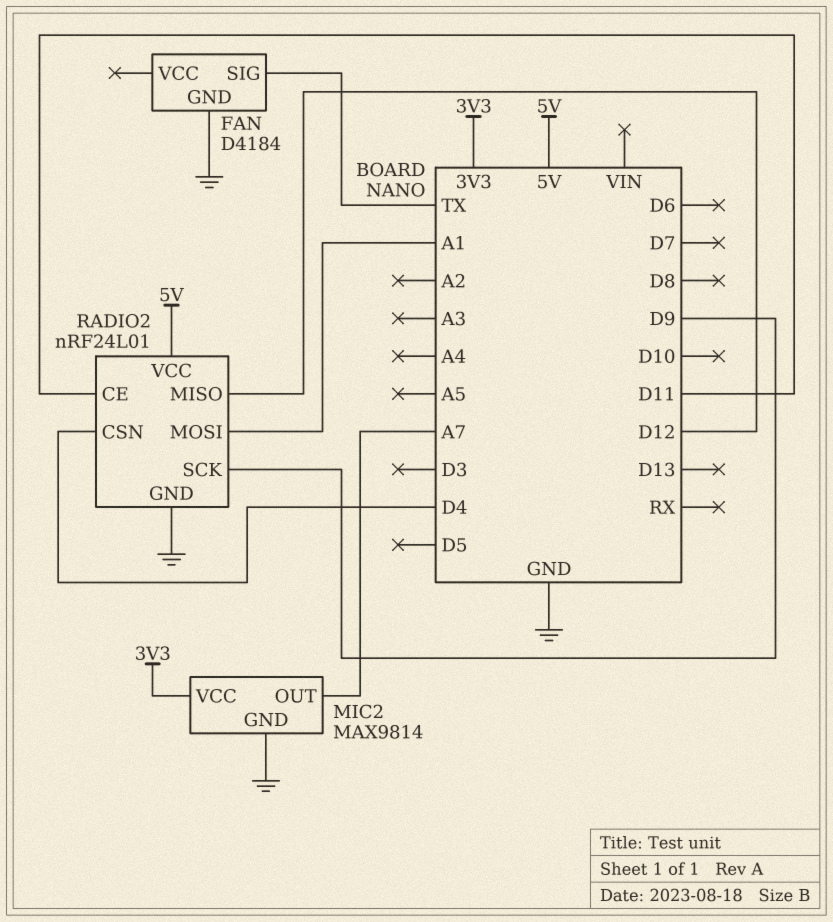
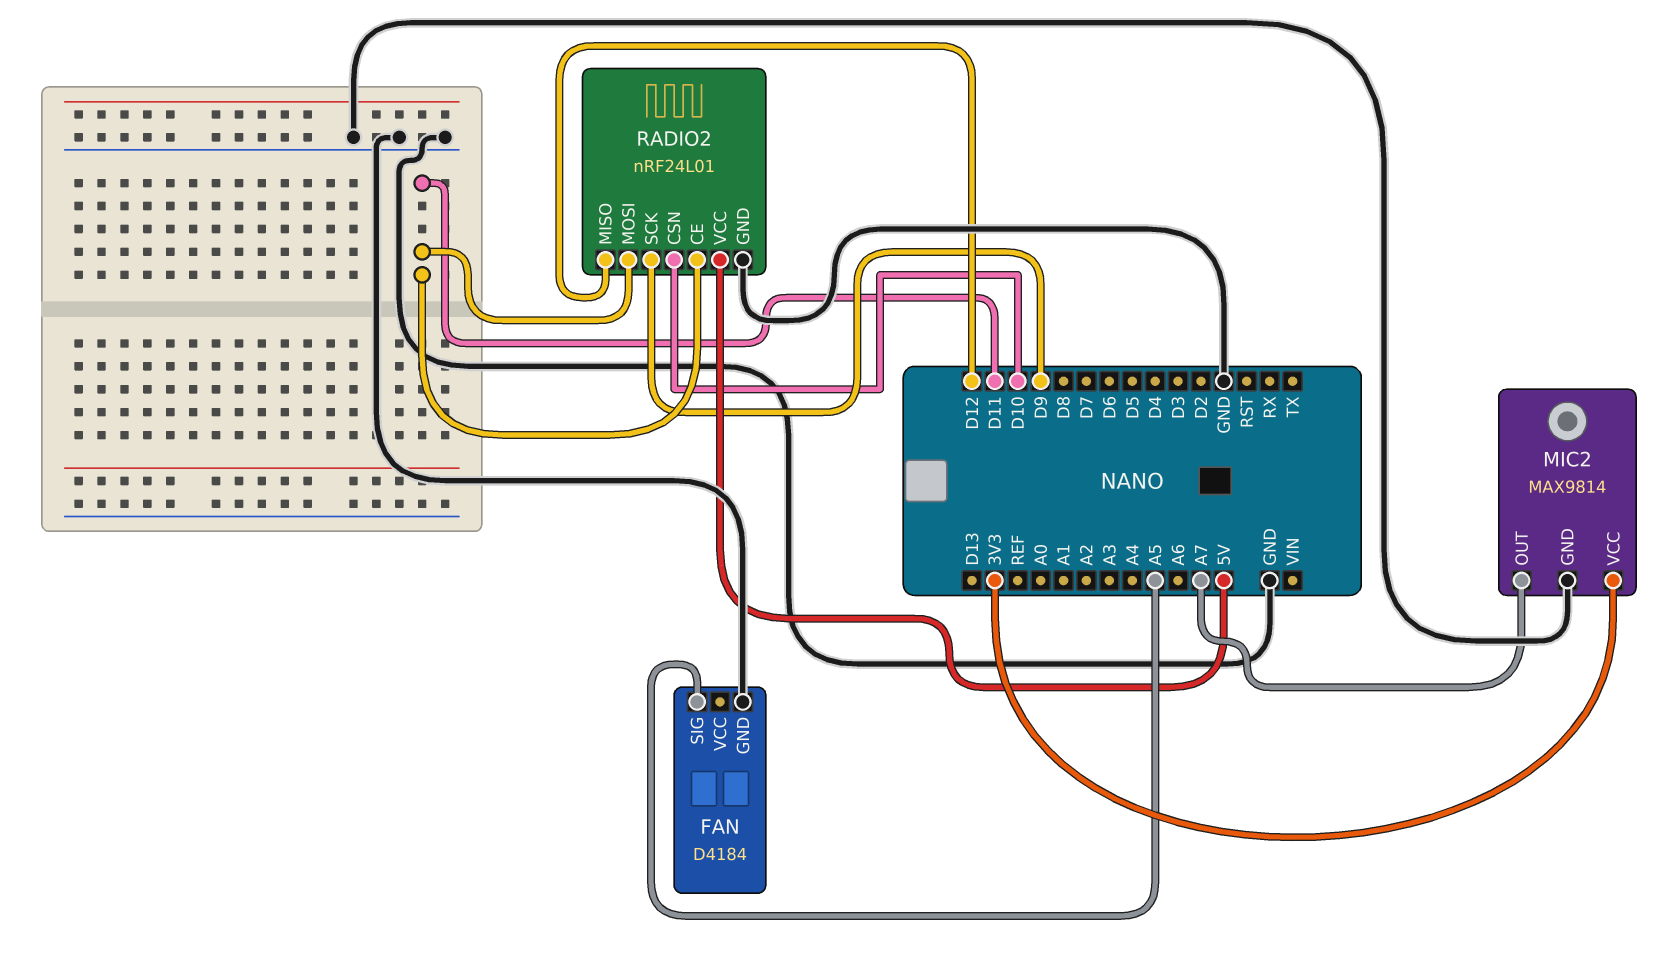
FAN pin SIG: TX -> A5
RADIO2 pin CSN: D4 -> D10
RADIO2 pin MOSI: A1 -> D11

